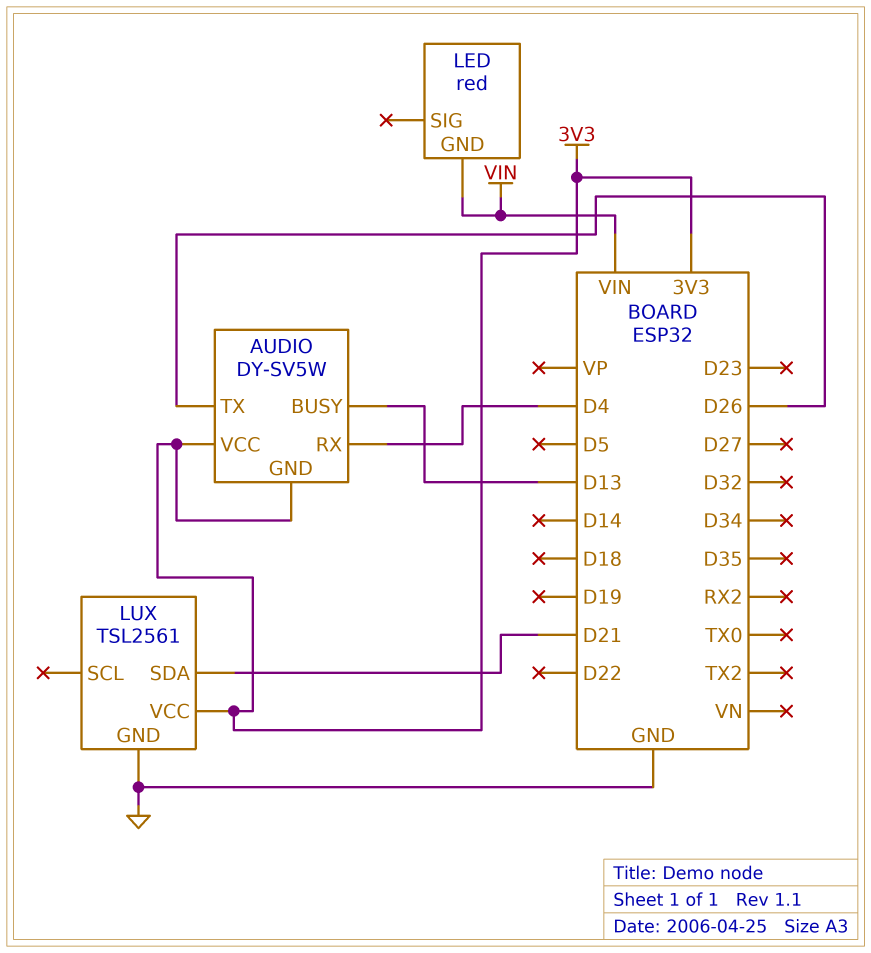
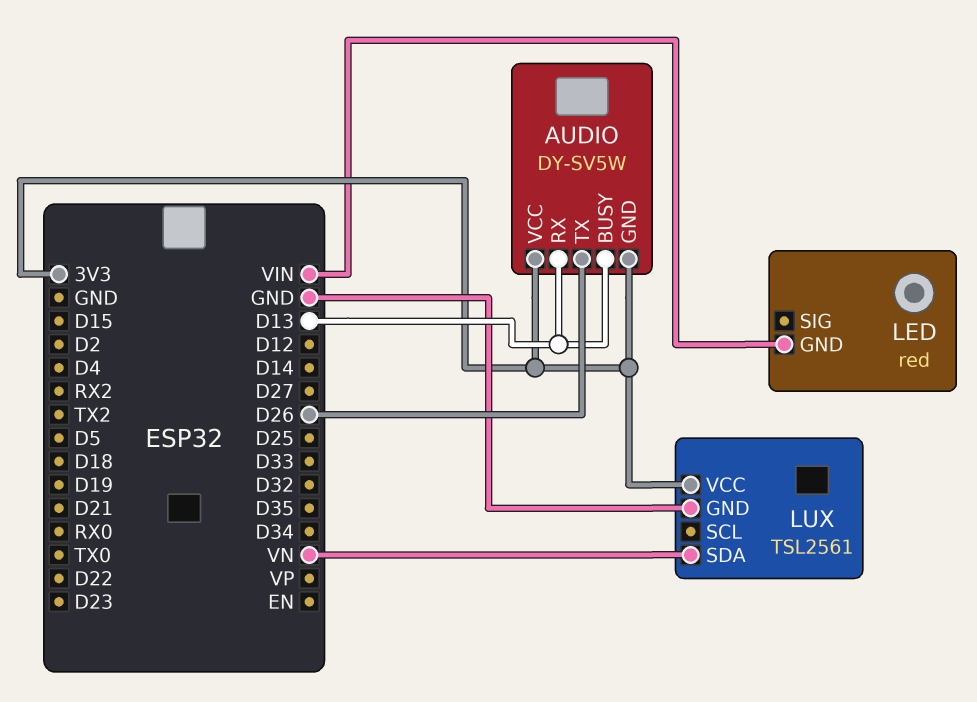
AUDIO pin RX: D4 -> D13
LUX pin SDA: D21 -> VN

